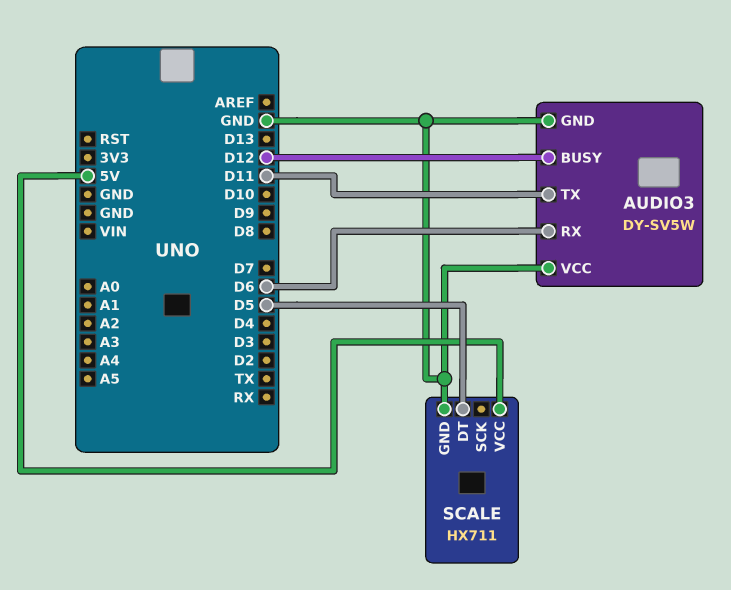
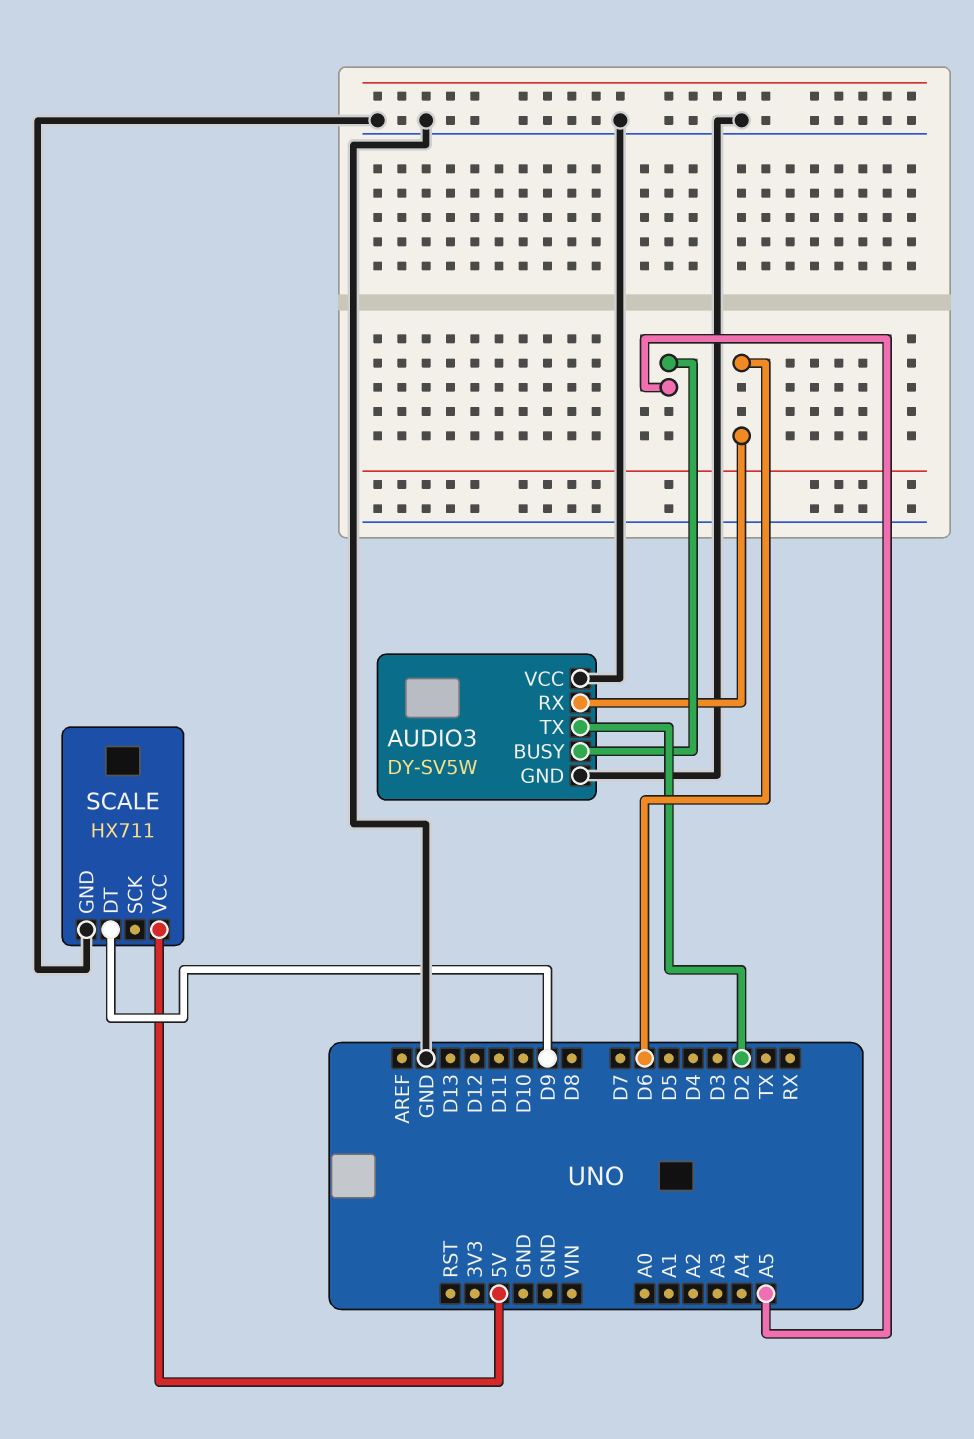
AUDIO3 pin BUSY: D12 -> A5
AUDIO3 pin TX: D11 -> D2
SCALE pin DT: D5 -> D9

